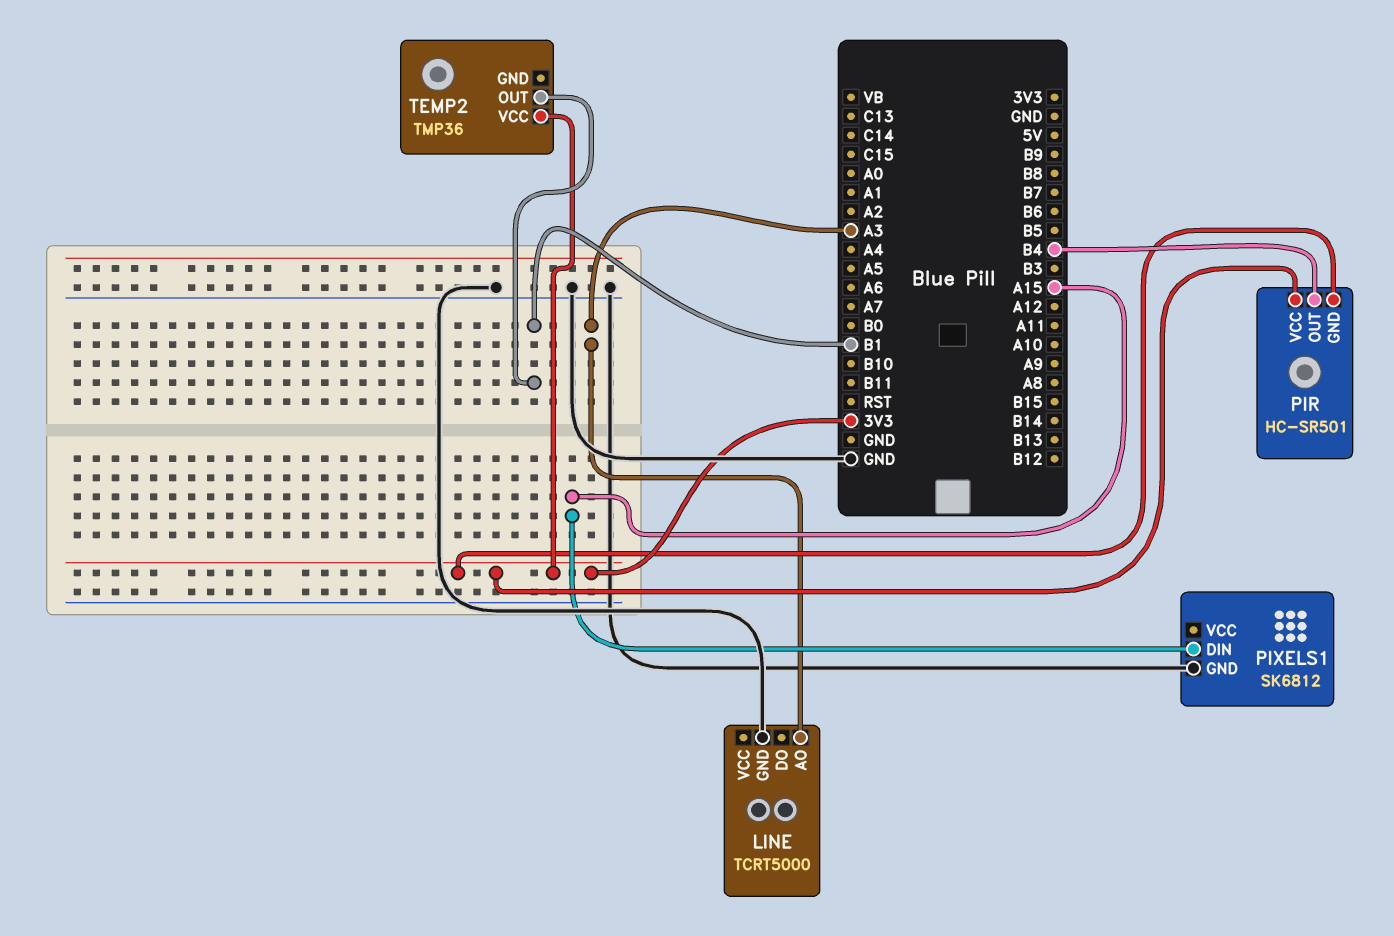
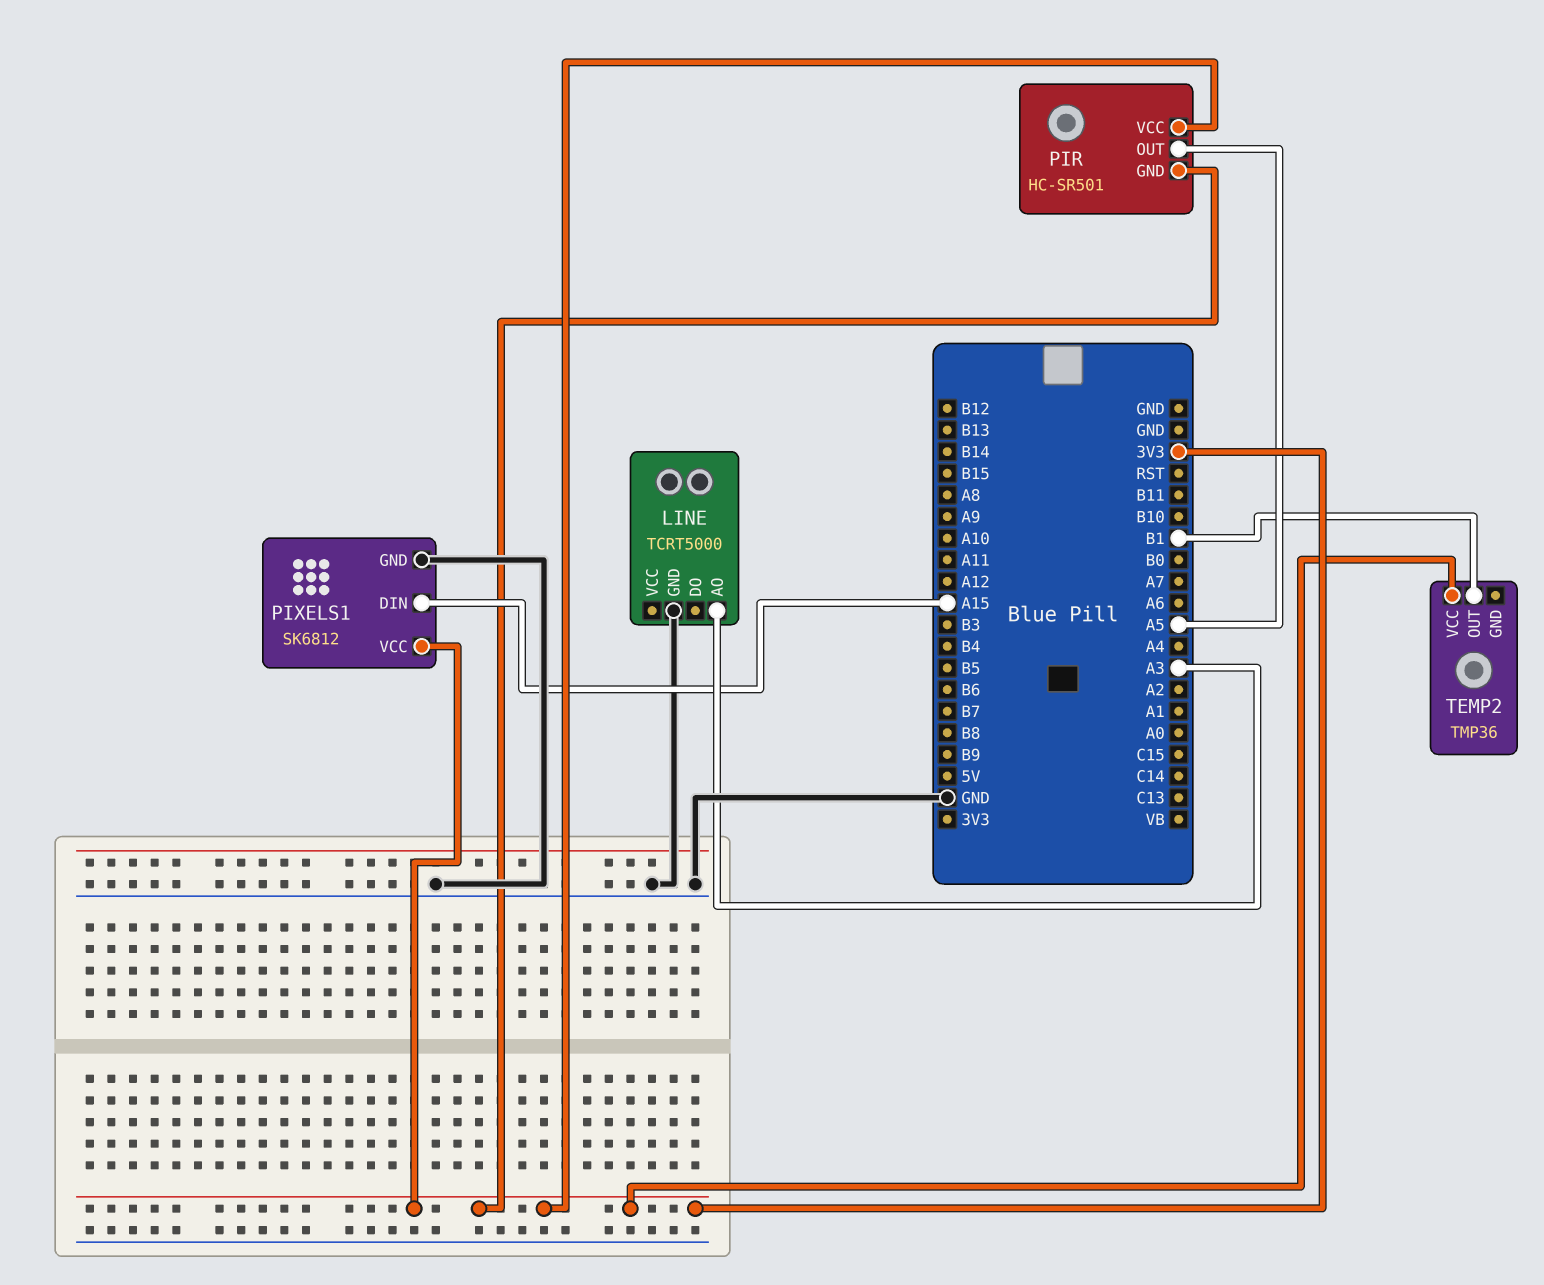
PIR pin OUT: B4 -> A5
PIXELS1 pin VCC: none -> 3V3

